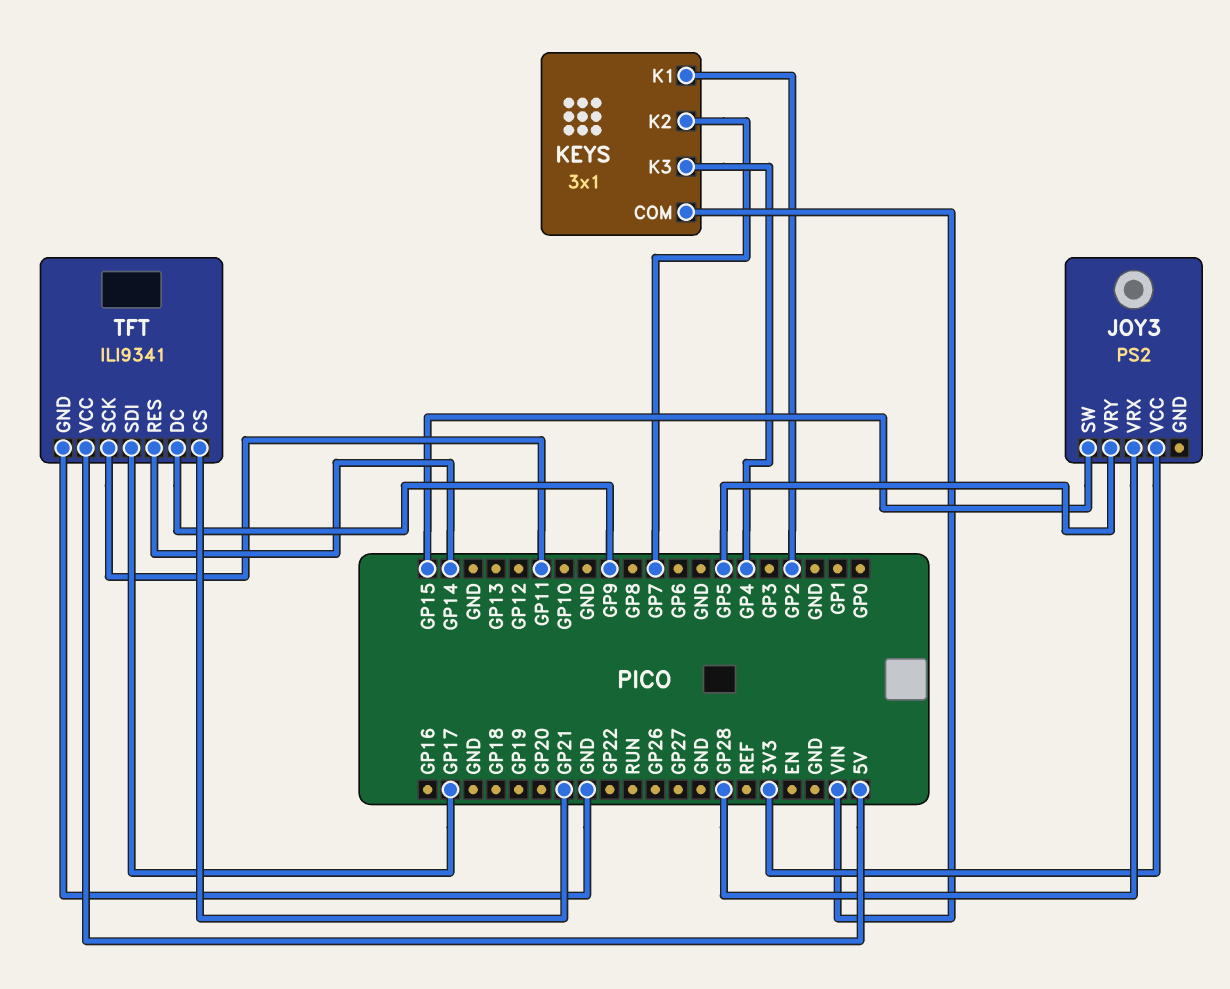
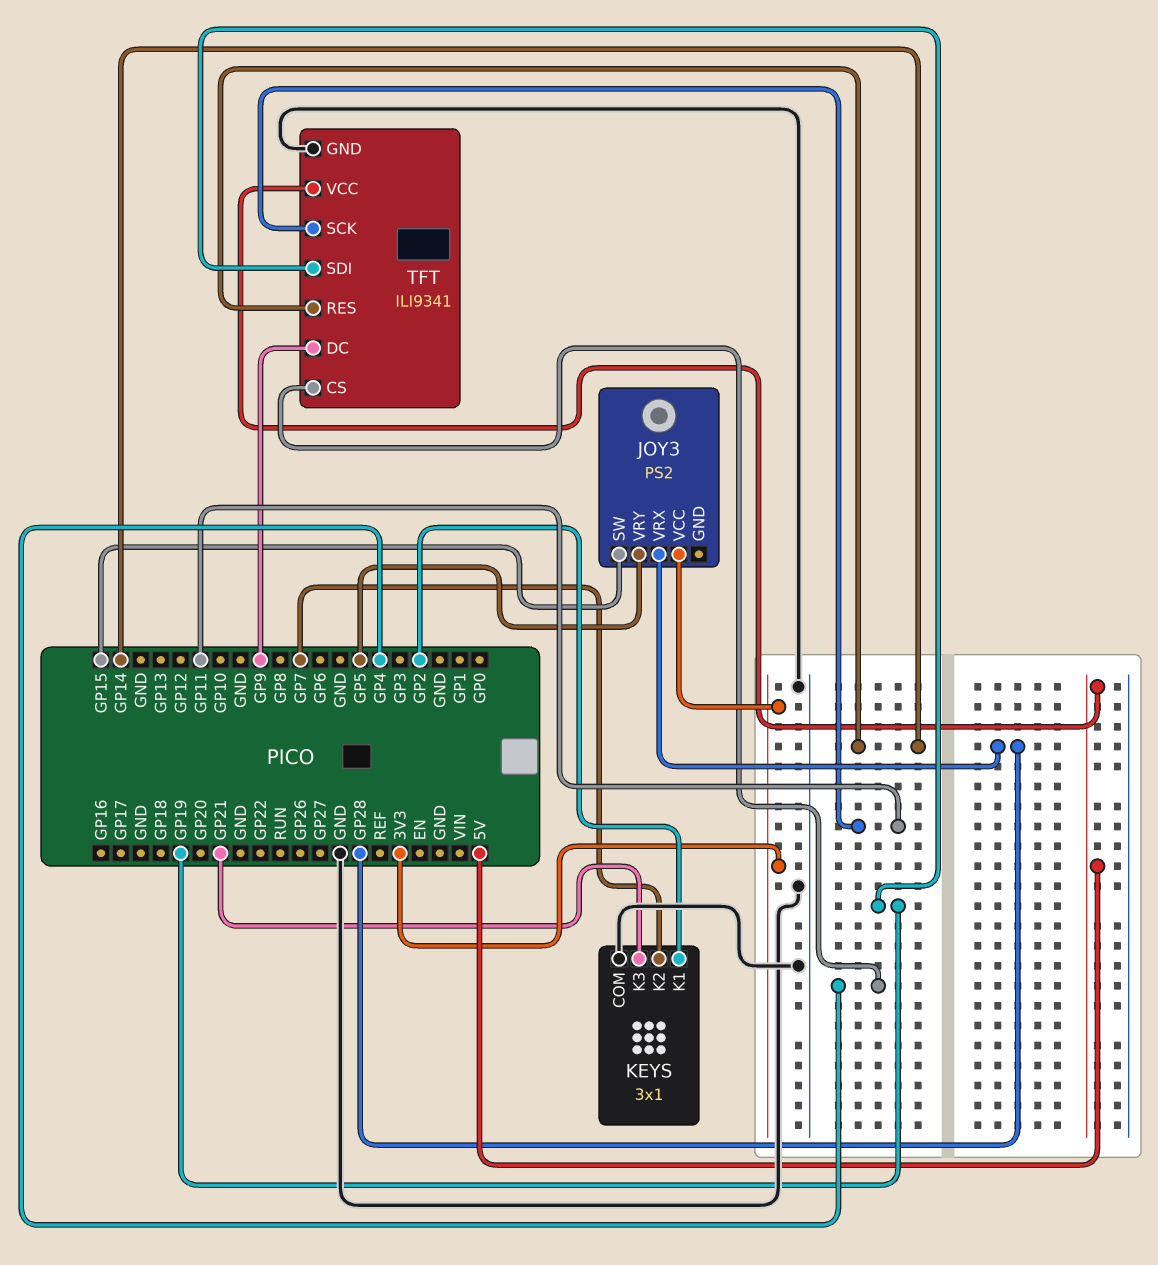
KEYS pin COM: VIN -> GND
KEYS pin K3: GP4 -> GP21
TFT pin CS: GP21 -> GP4
TFT pin SDI: GP17 -> GP19

